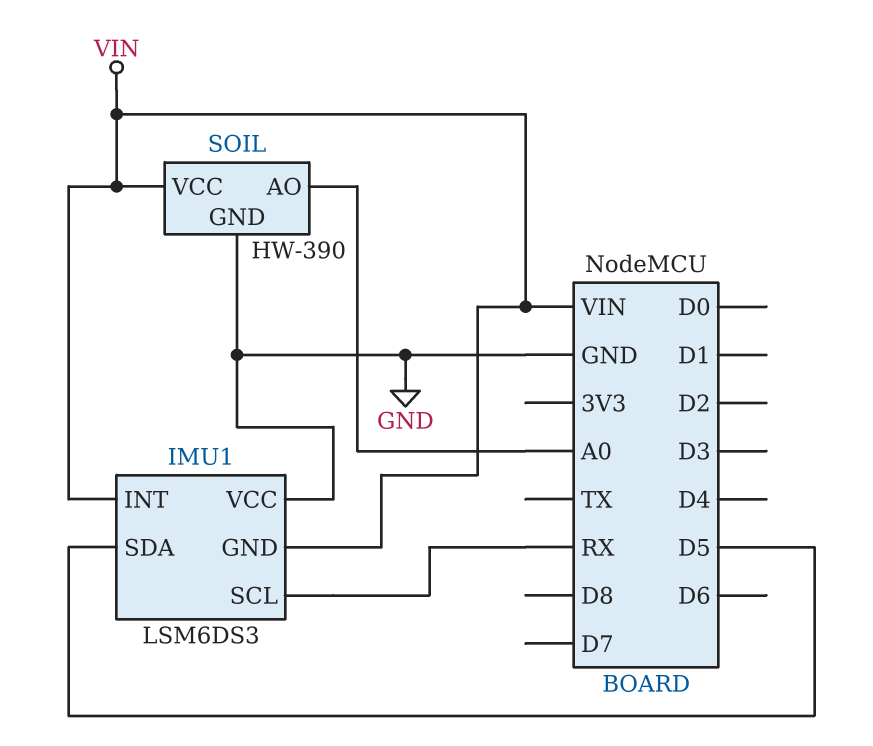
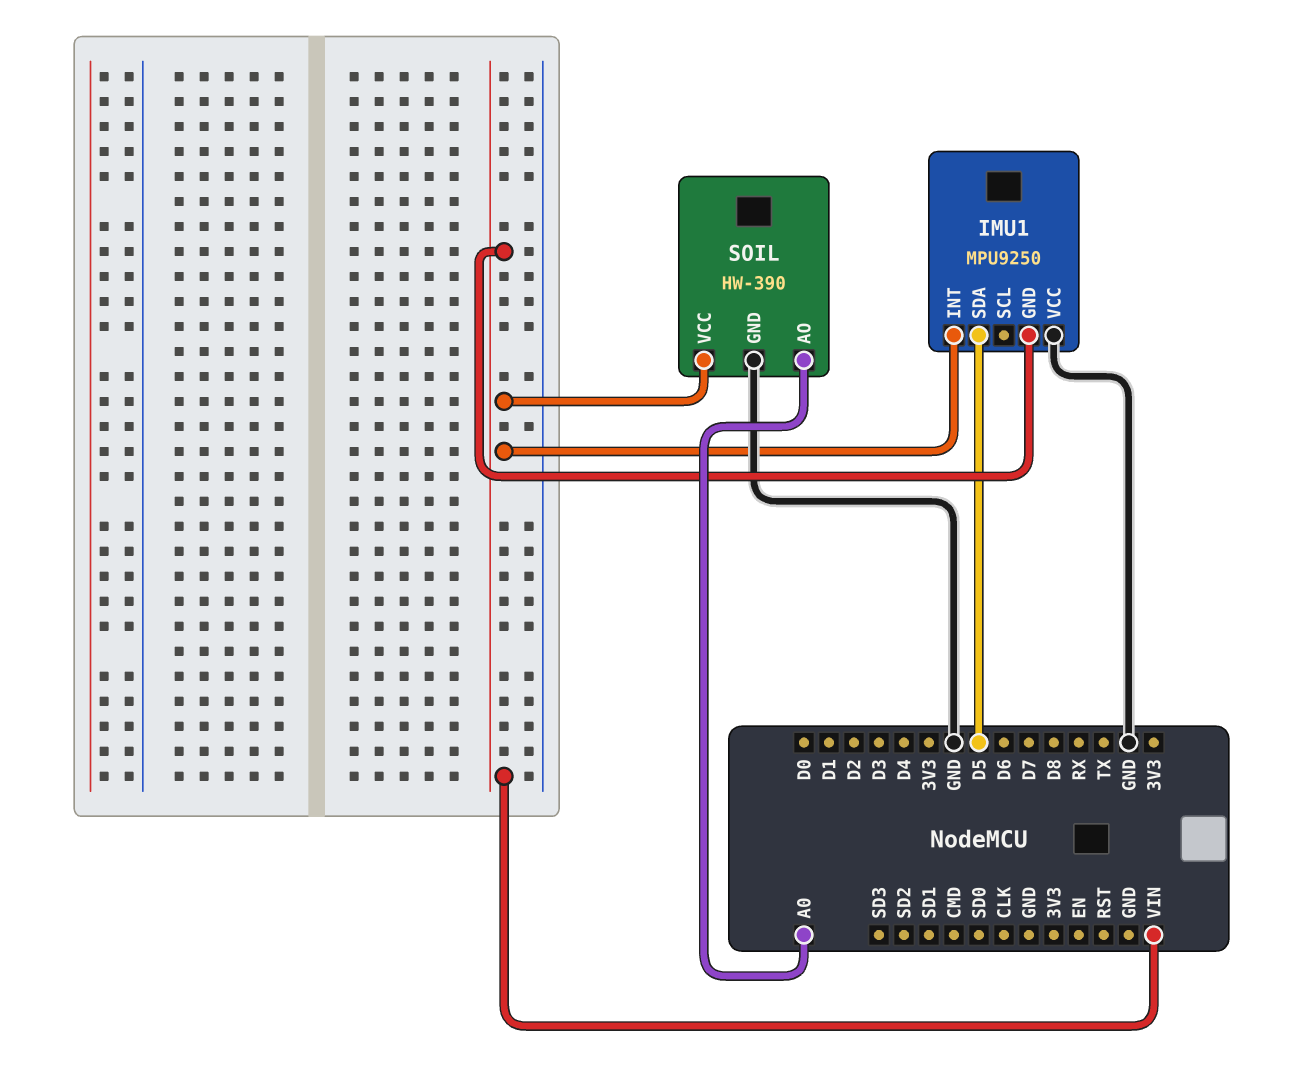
IMU1: LSM6DS3 -> MPU9250
IMU1 pin SCL: RX -> none

